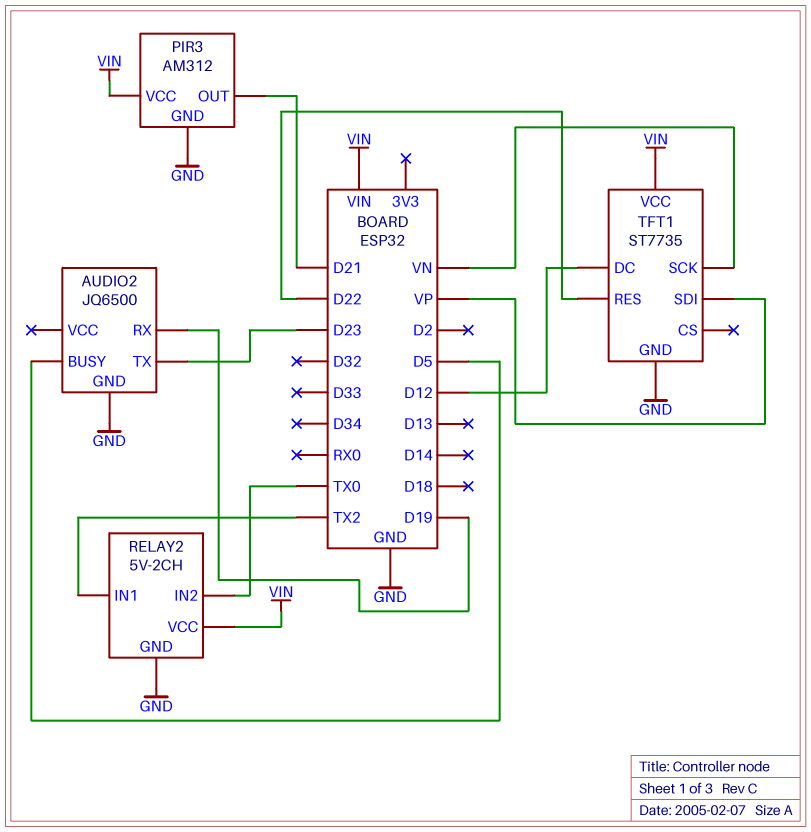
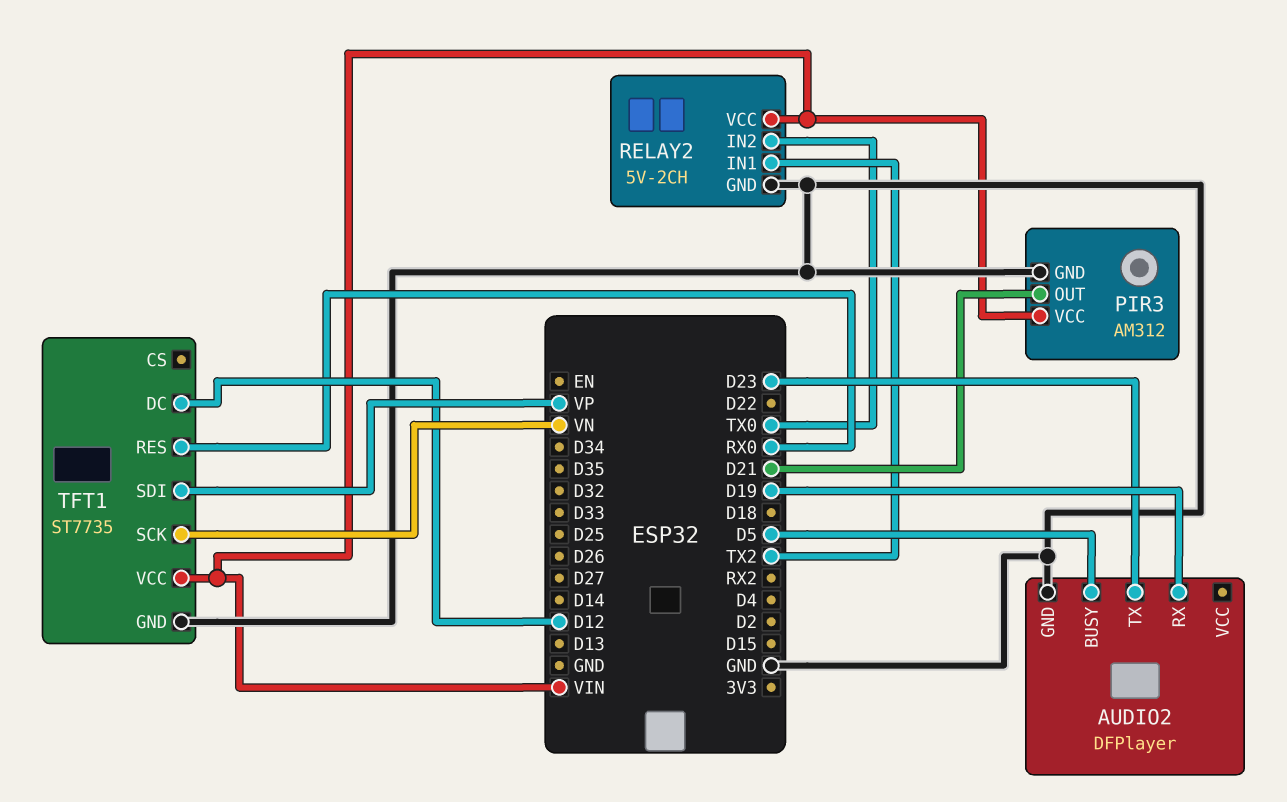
AUDIO2: JQ6500 -> DFPlayer
TFT1 pin RES: D22 -> RX0

